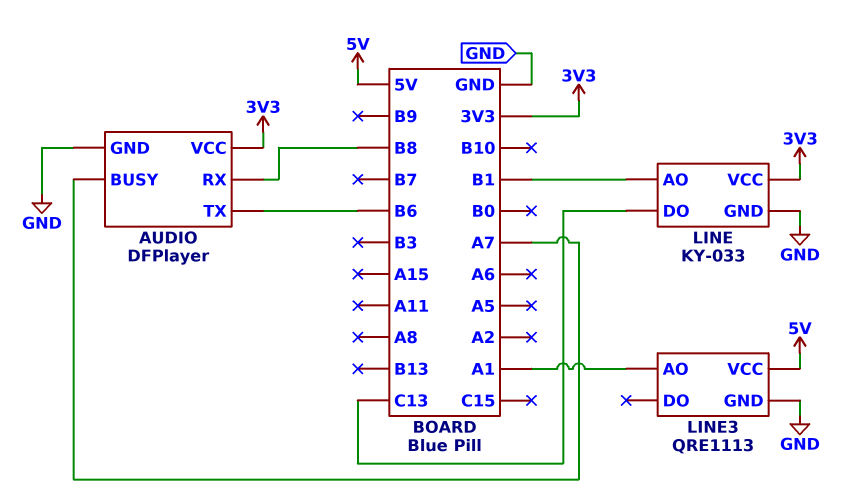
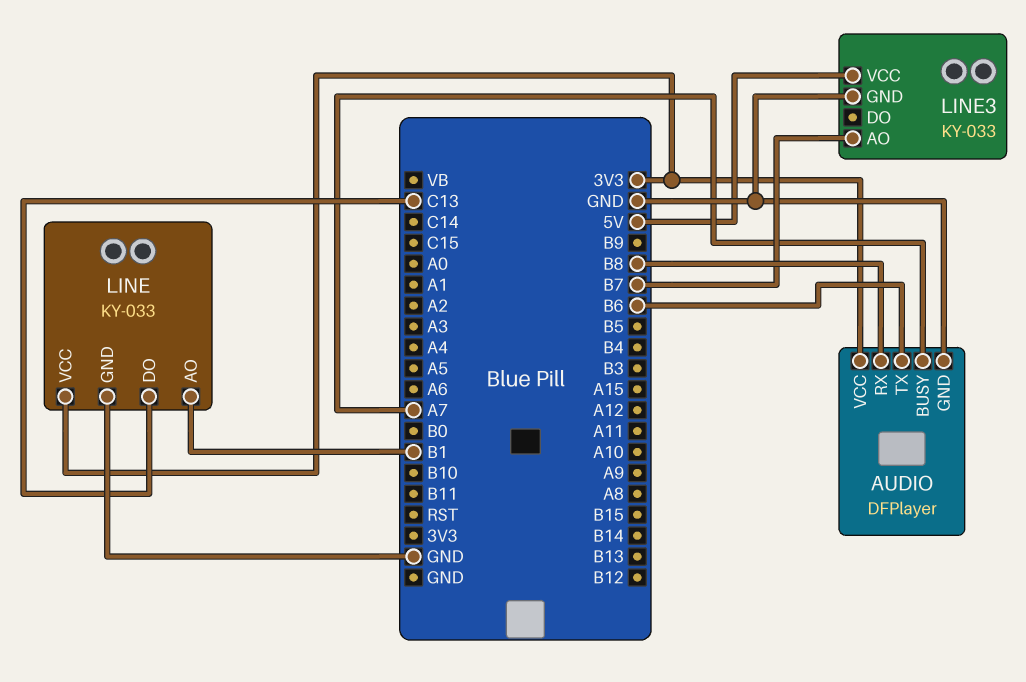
LINE3: QRE1113 -> KY-033
LINE3 pin AO: A1 -> B7

